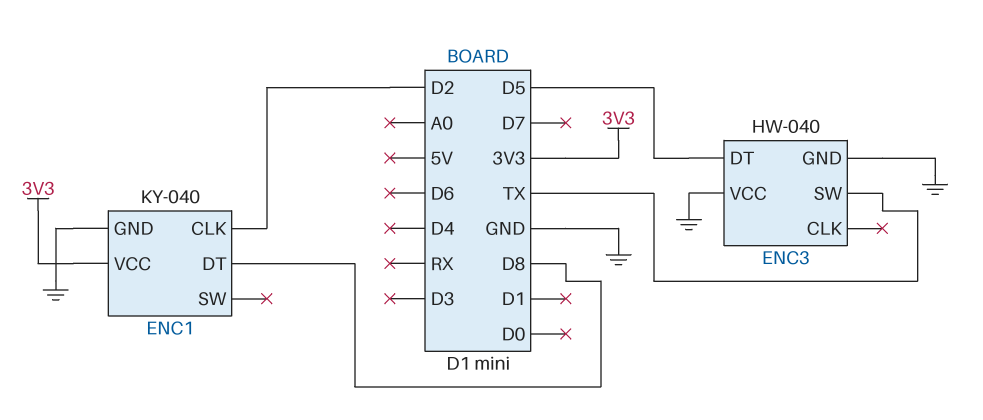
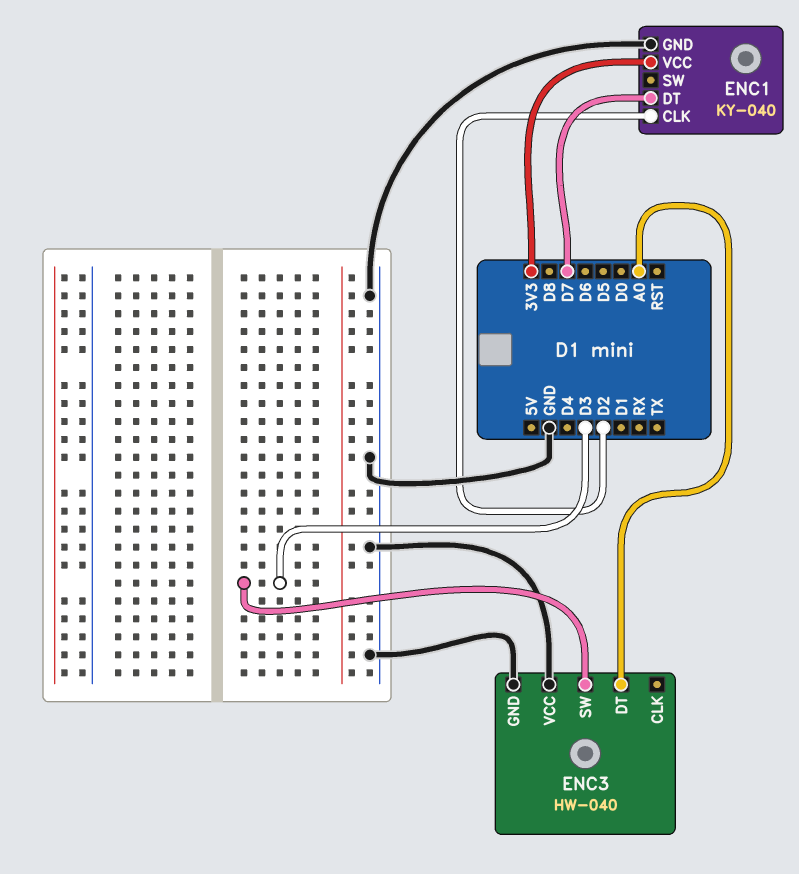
ENC1 pin DT: D8 -> D7
ENC3 pin DT: D5 -> A0
ENC3 pin SW: TX -> D3

